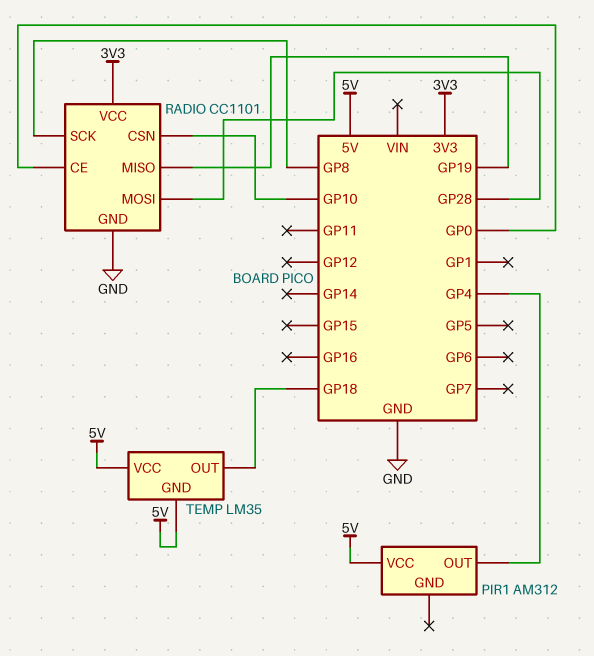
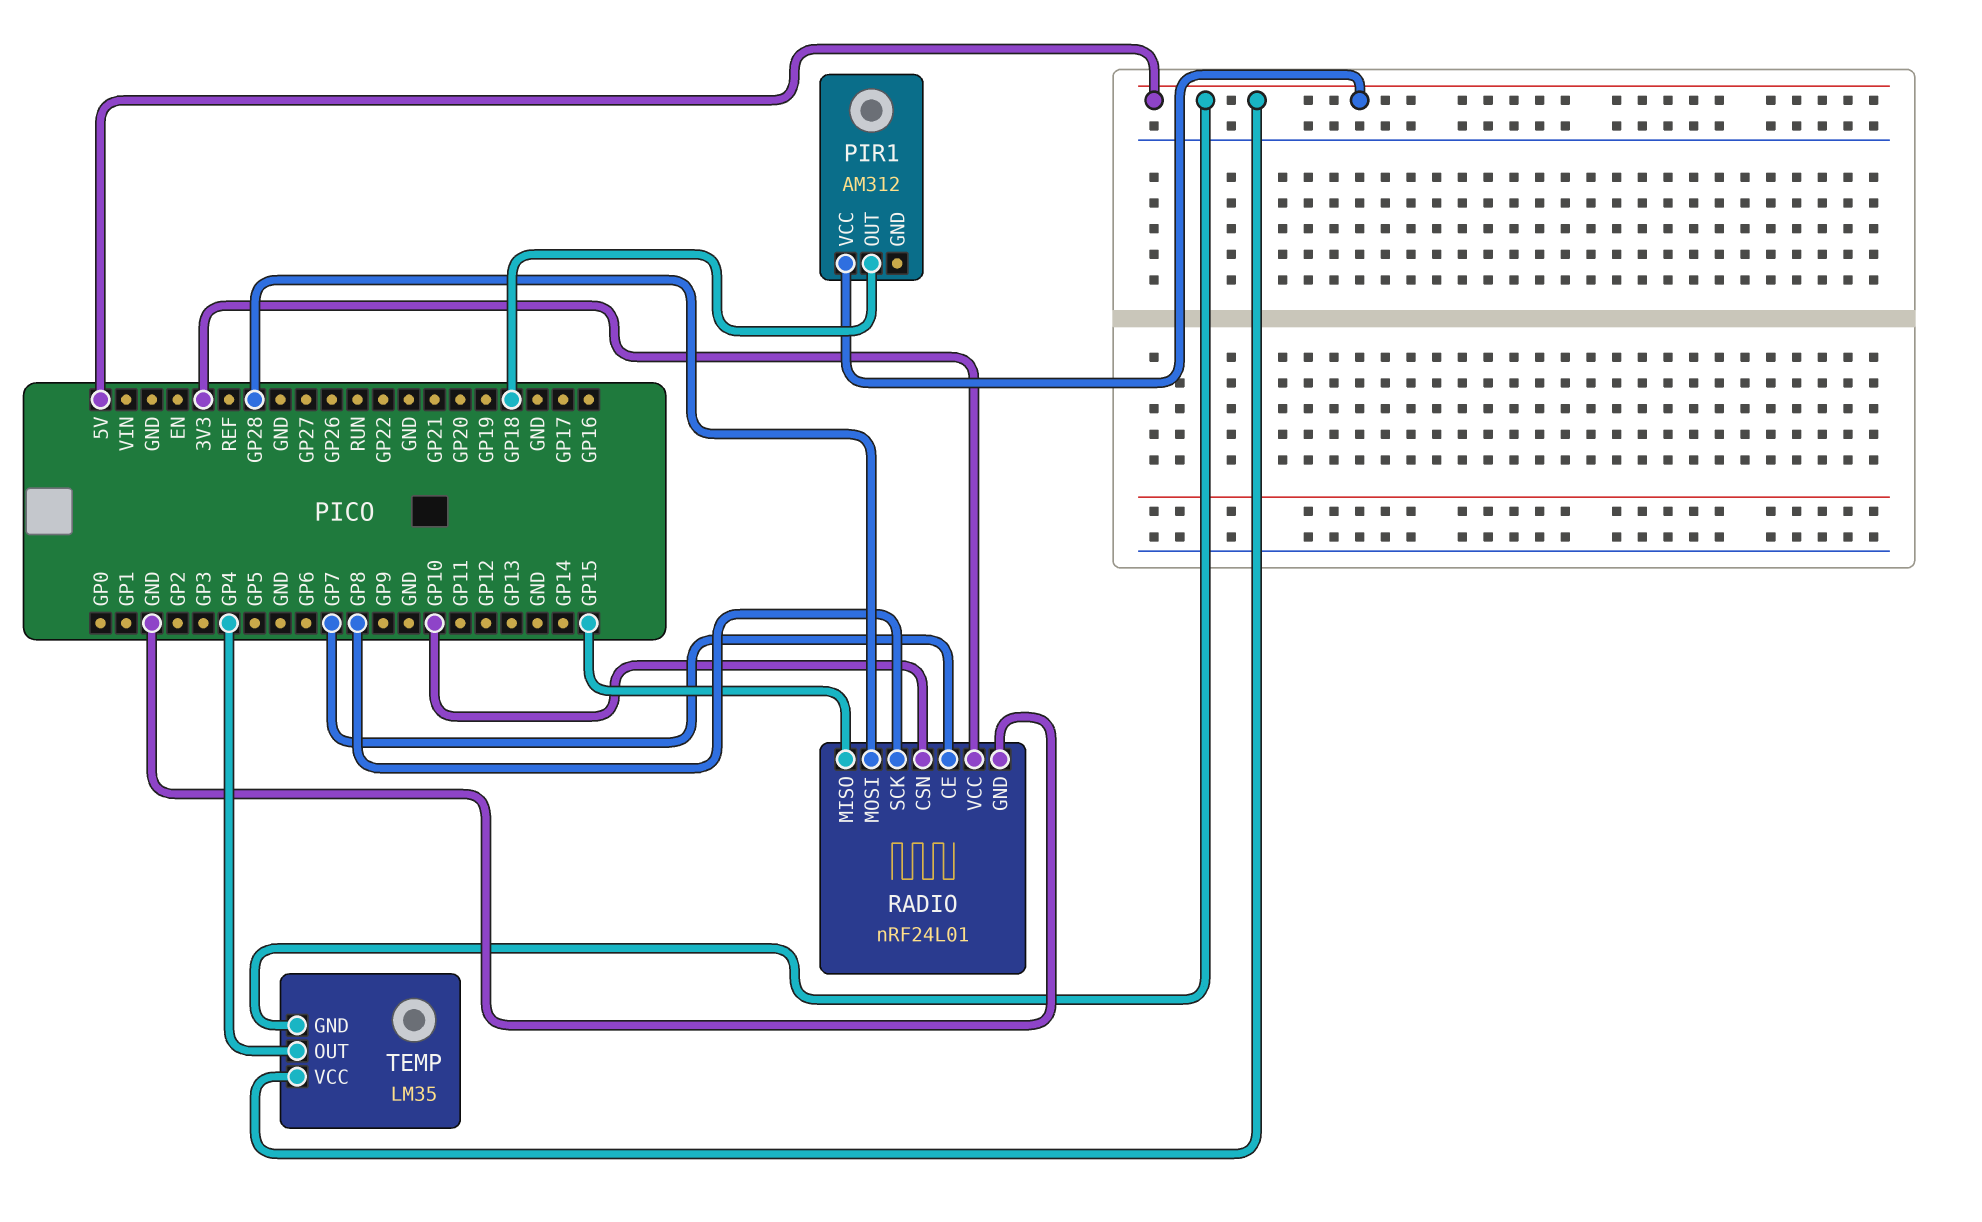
PIR1 pin OUT: GP4 -> GP18
RADIO: CC1101 -> nRF24L01
RADIO pin CE: GP0 -> GP7
RADIO pin MISO: GP19 -> GP15
TEMP pin OUT: GP18 -> GP4

